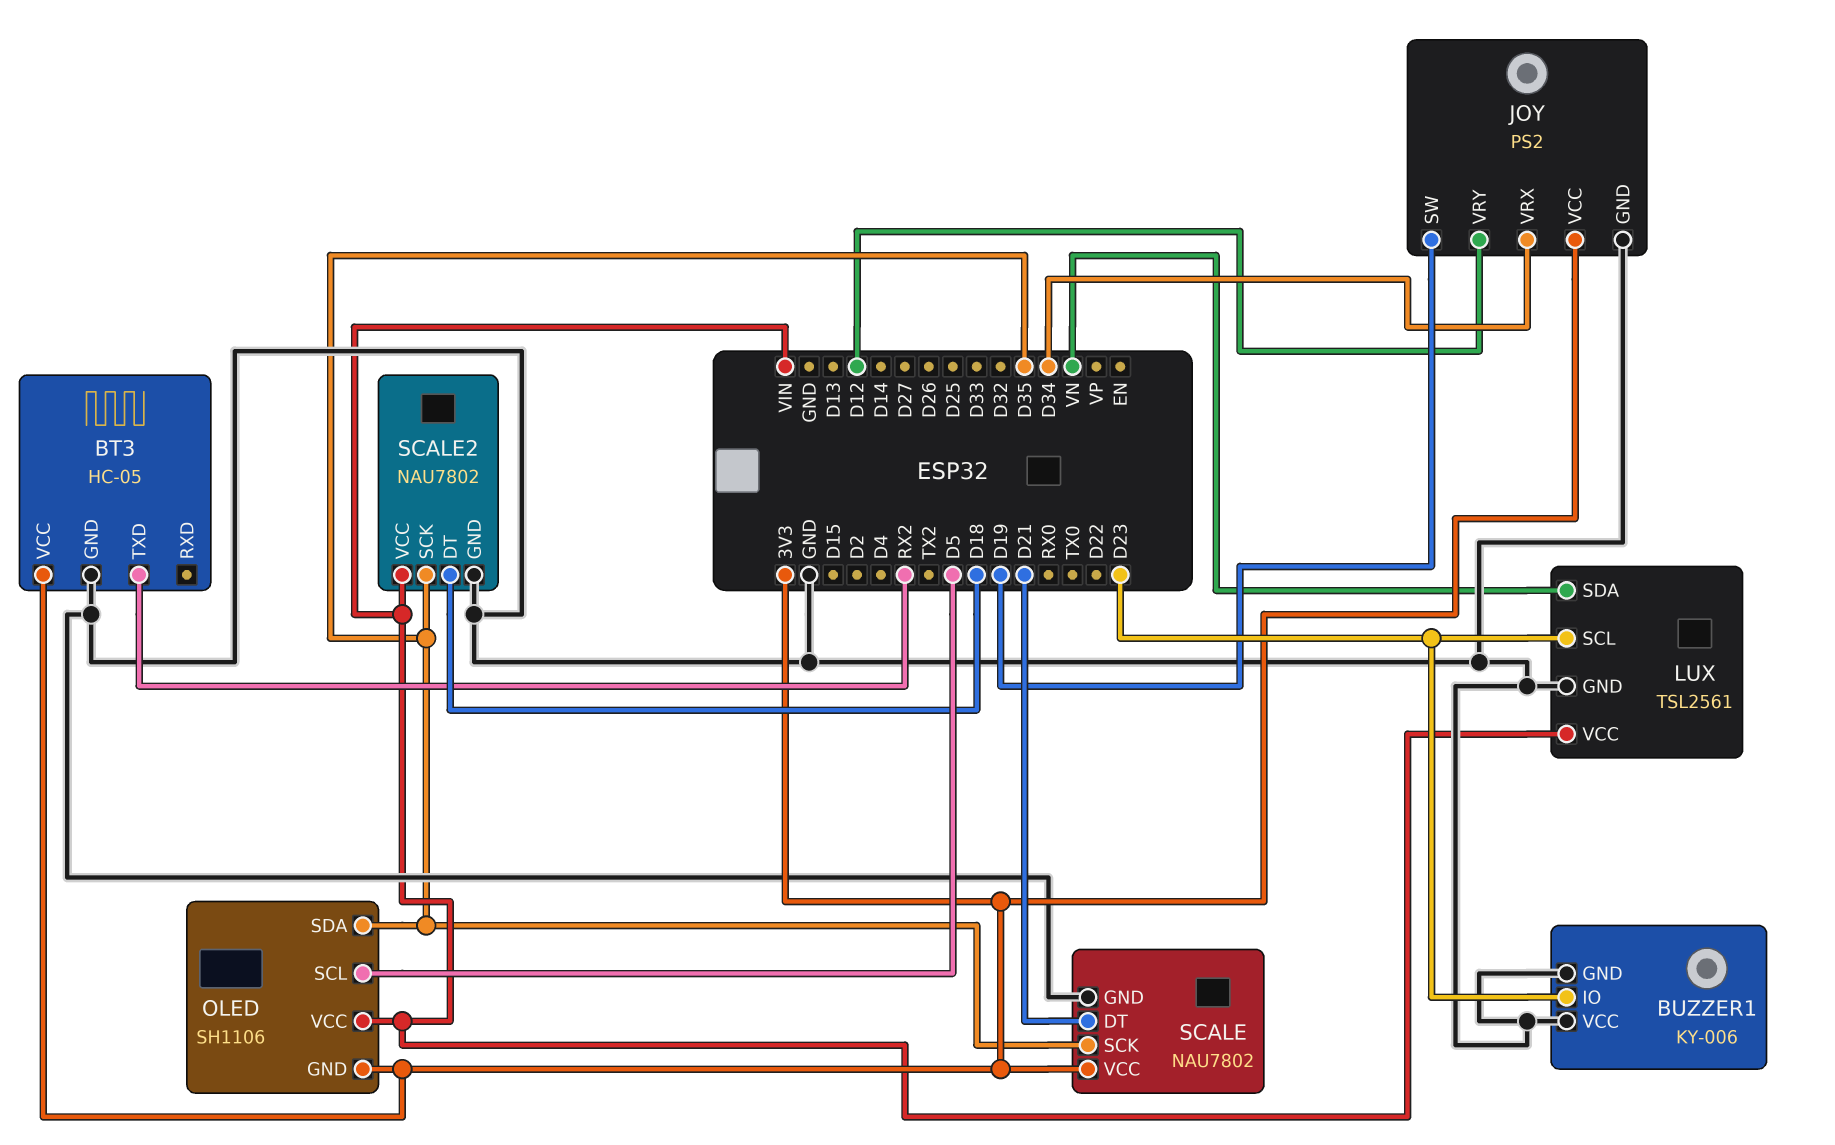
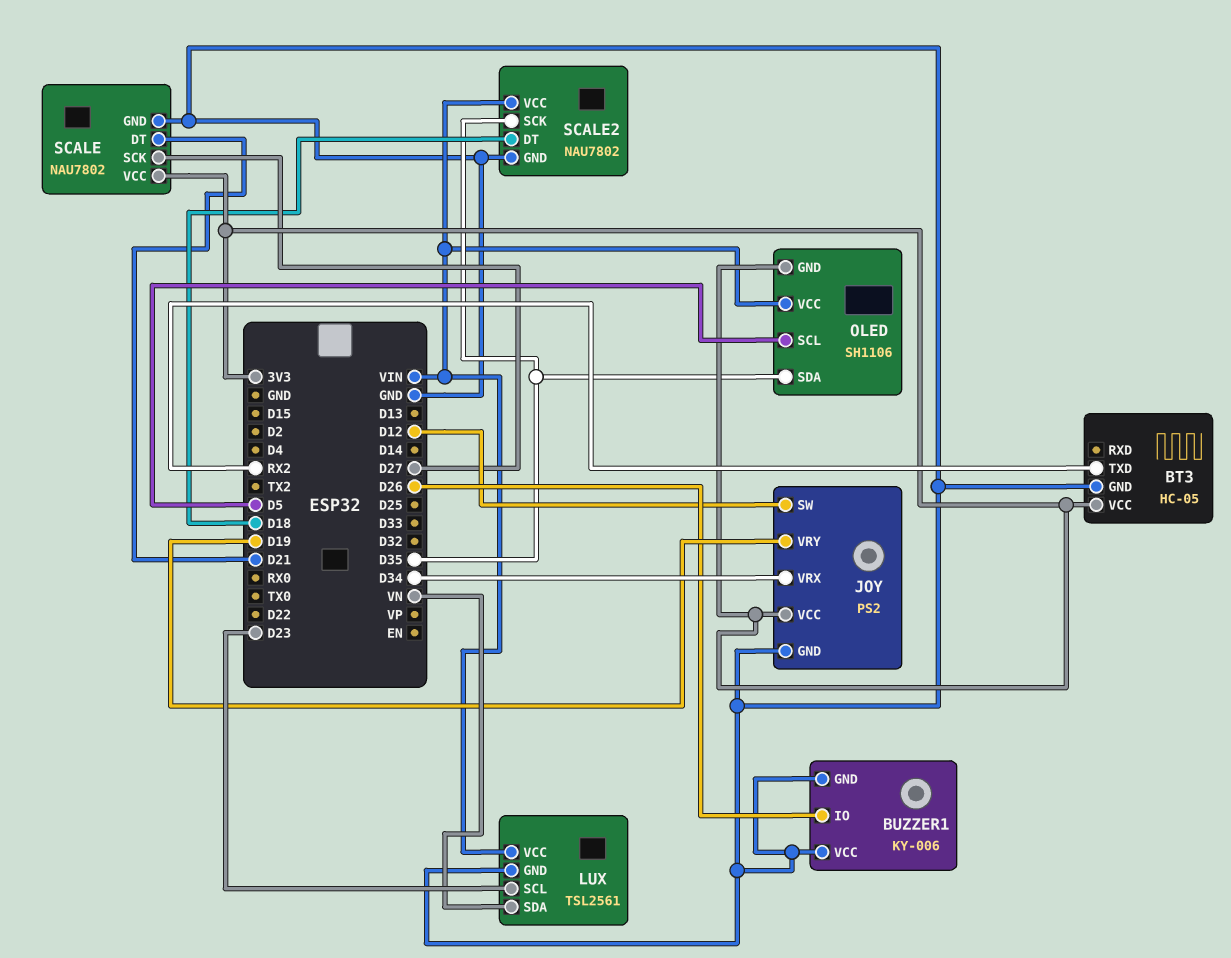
BUZZER1 pin IO: D23 -> D26
JOY pin SW: D19 -> D12
JOY pin VRY: D12 -> D19
SCALE pin SCK: D35 -> D27

